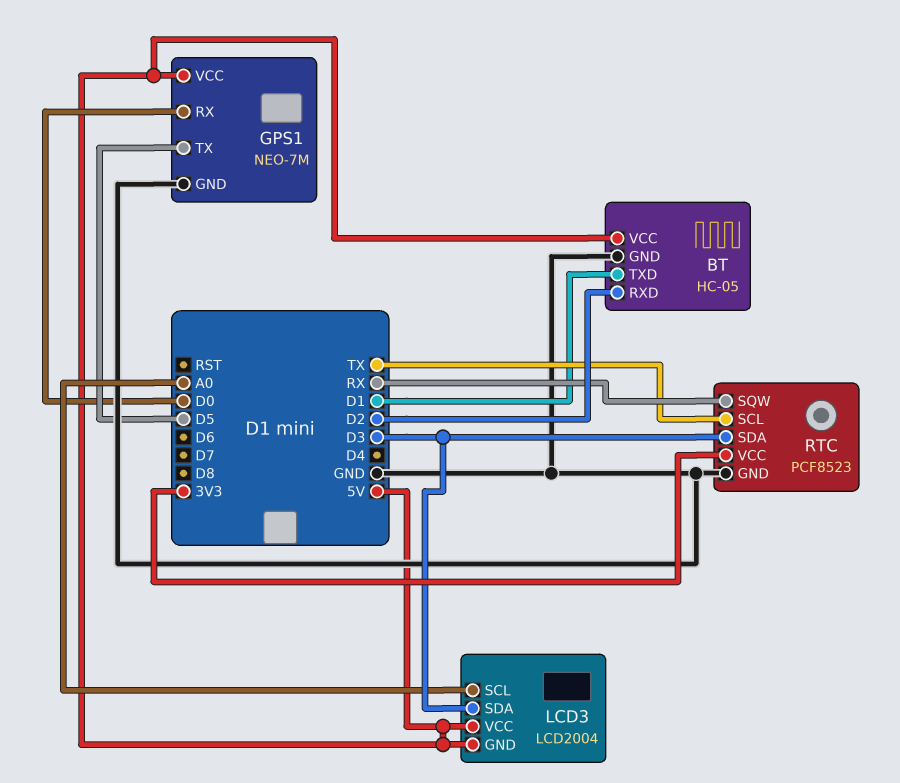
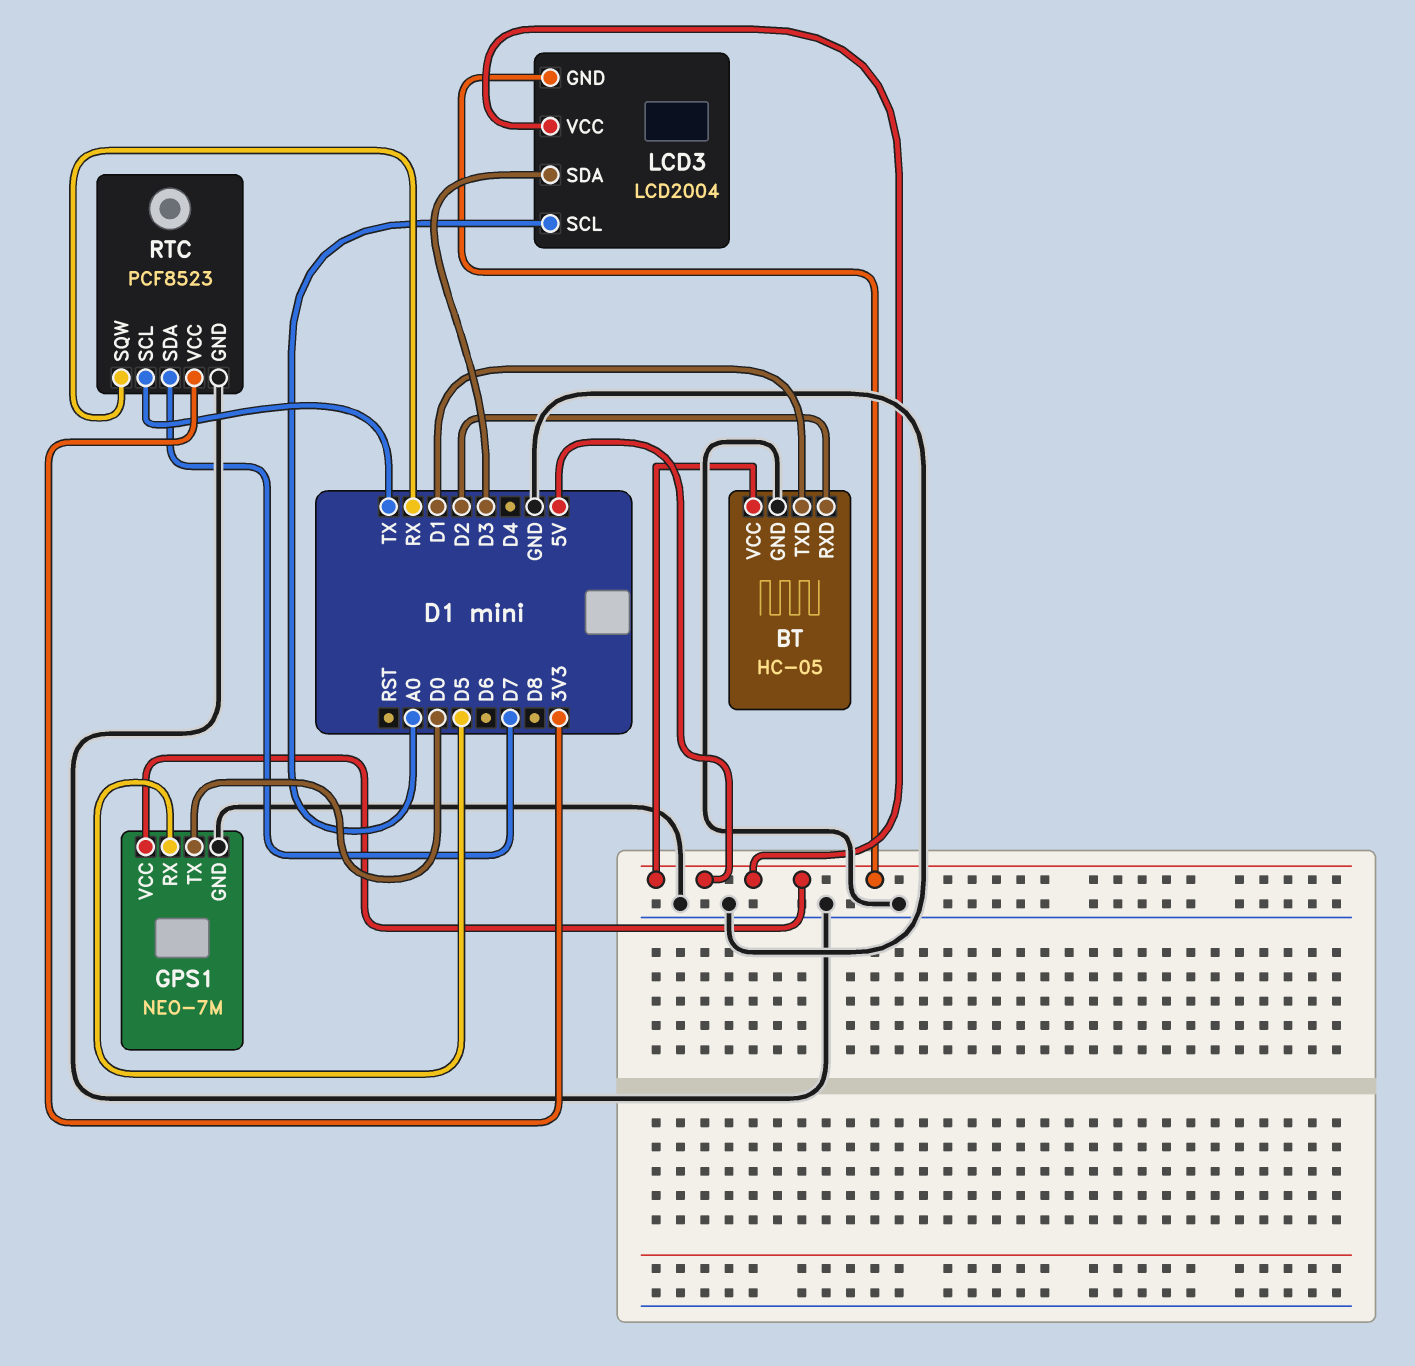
GPS1 pin RX: D0 -> D5
GPS1 pin TX: D5 -> D0
RTC pin SDA: D3 -> D7

